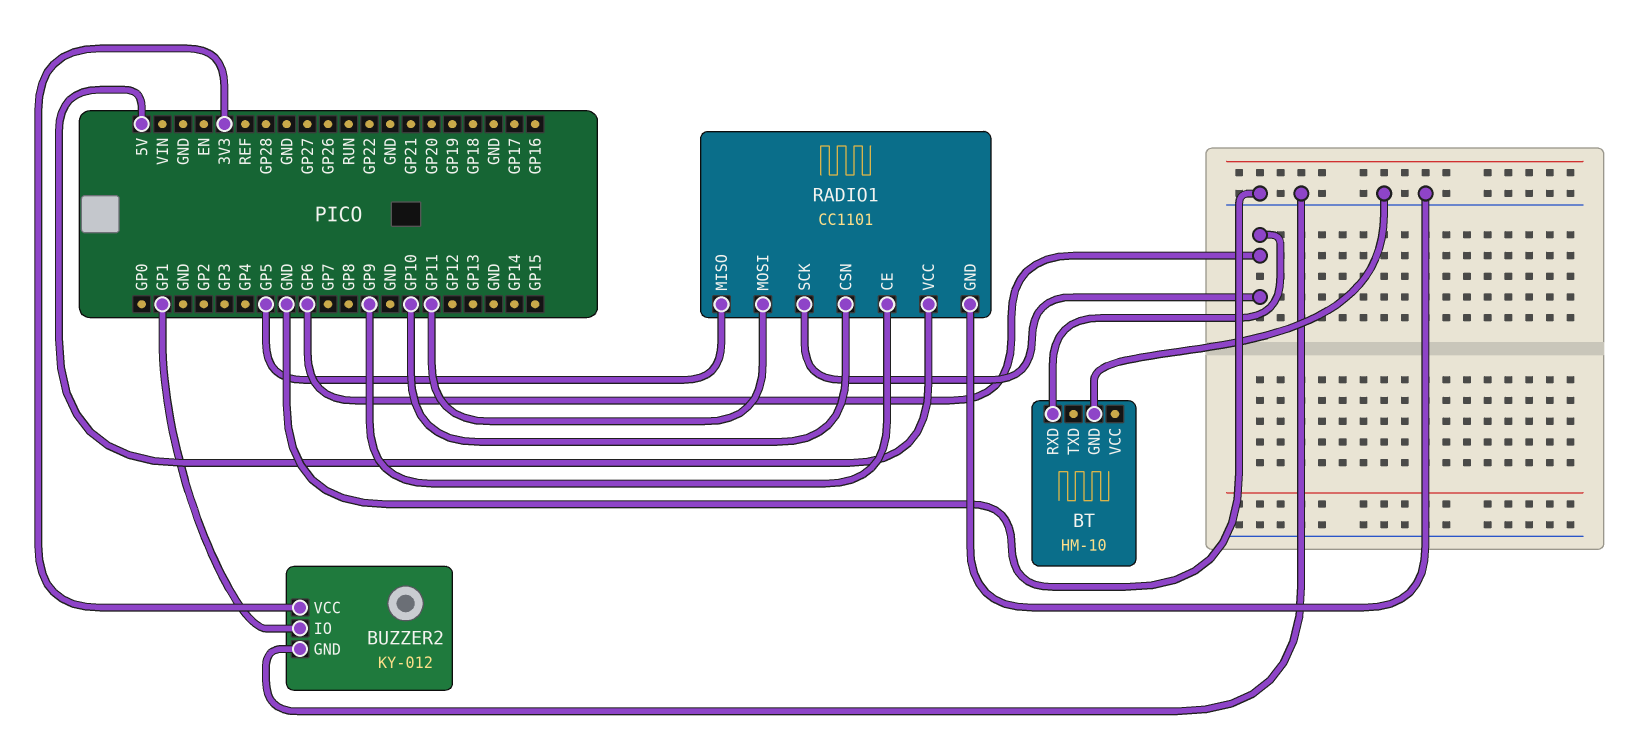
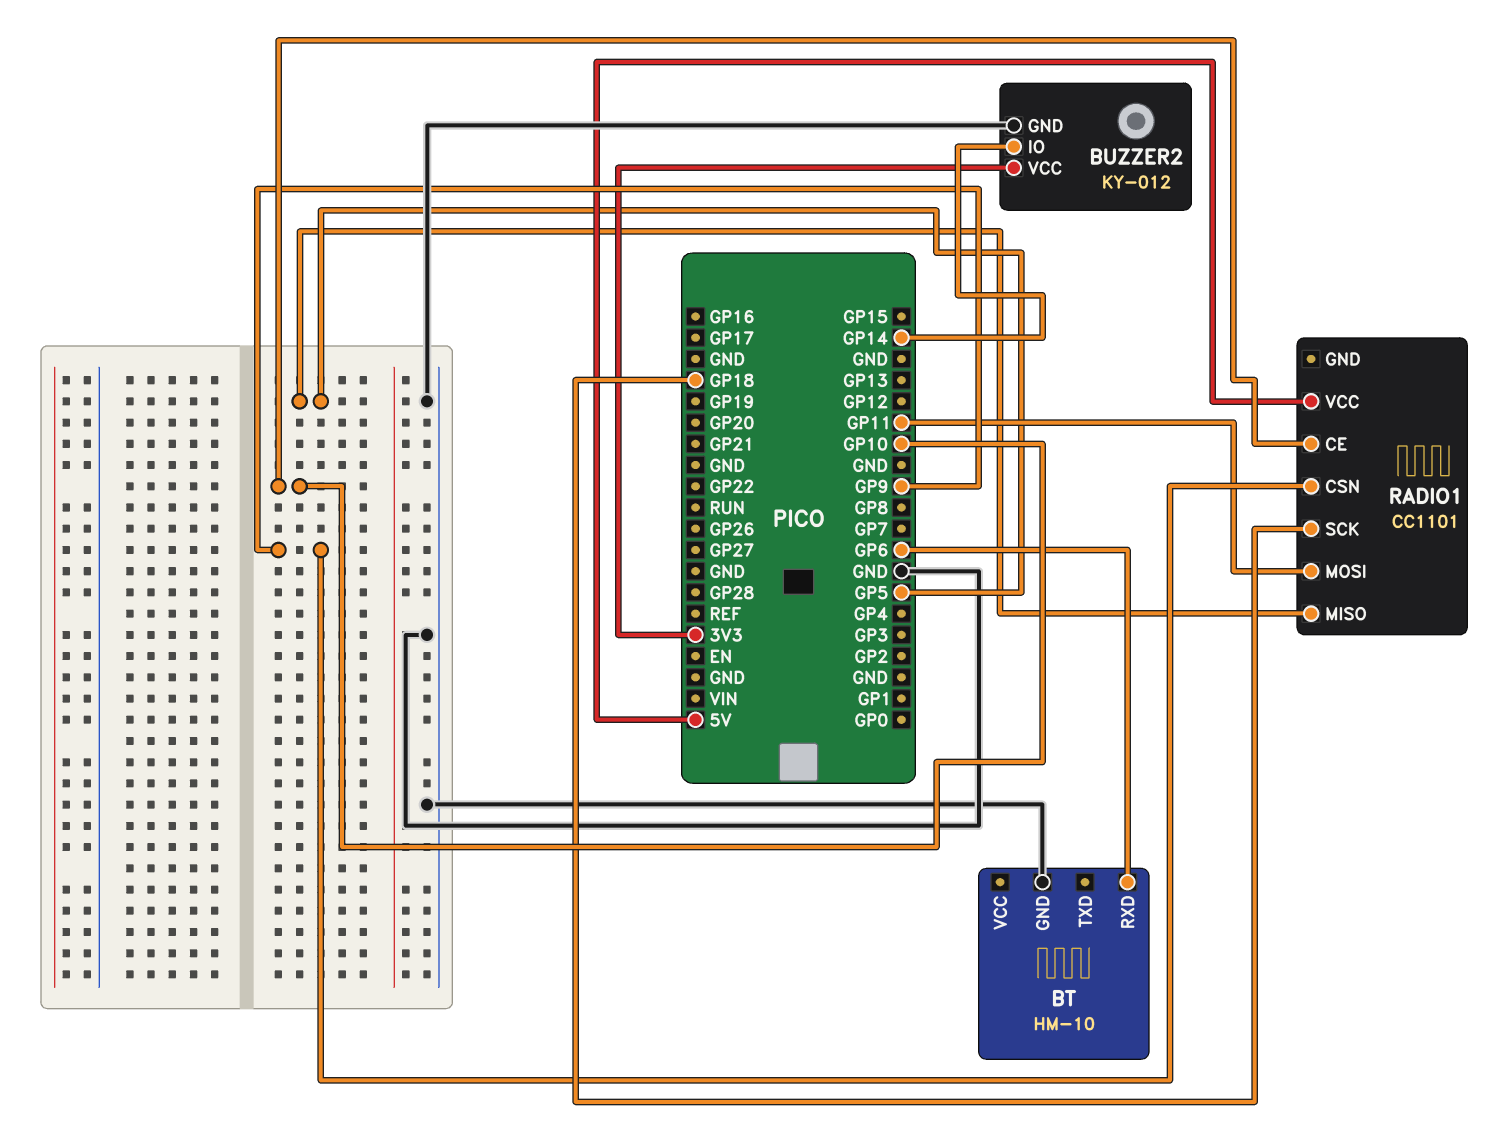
BUZZER2 pin IO: GP1 -> GP14
RADIO1 pin CE: GP9 -> GP10
RADIO1 pin CSN: GP10 -> GP9
RADIO1 pin GND: GND -> none
RADIO1 pin SCK: GP6 -> GP18

